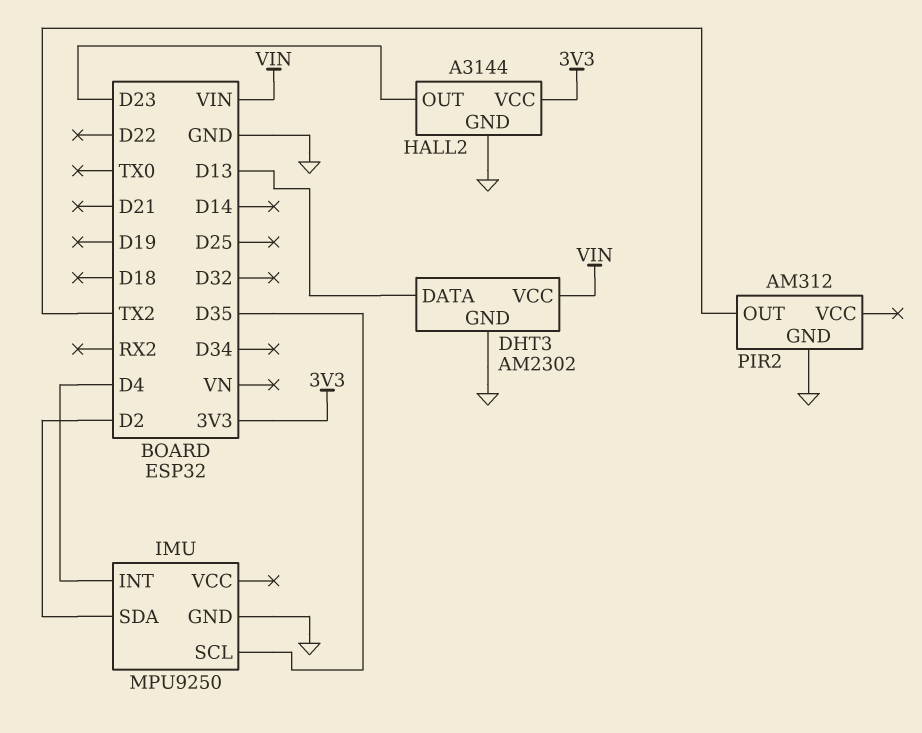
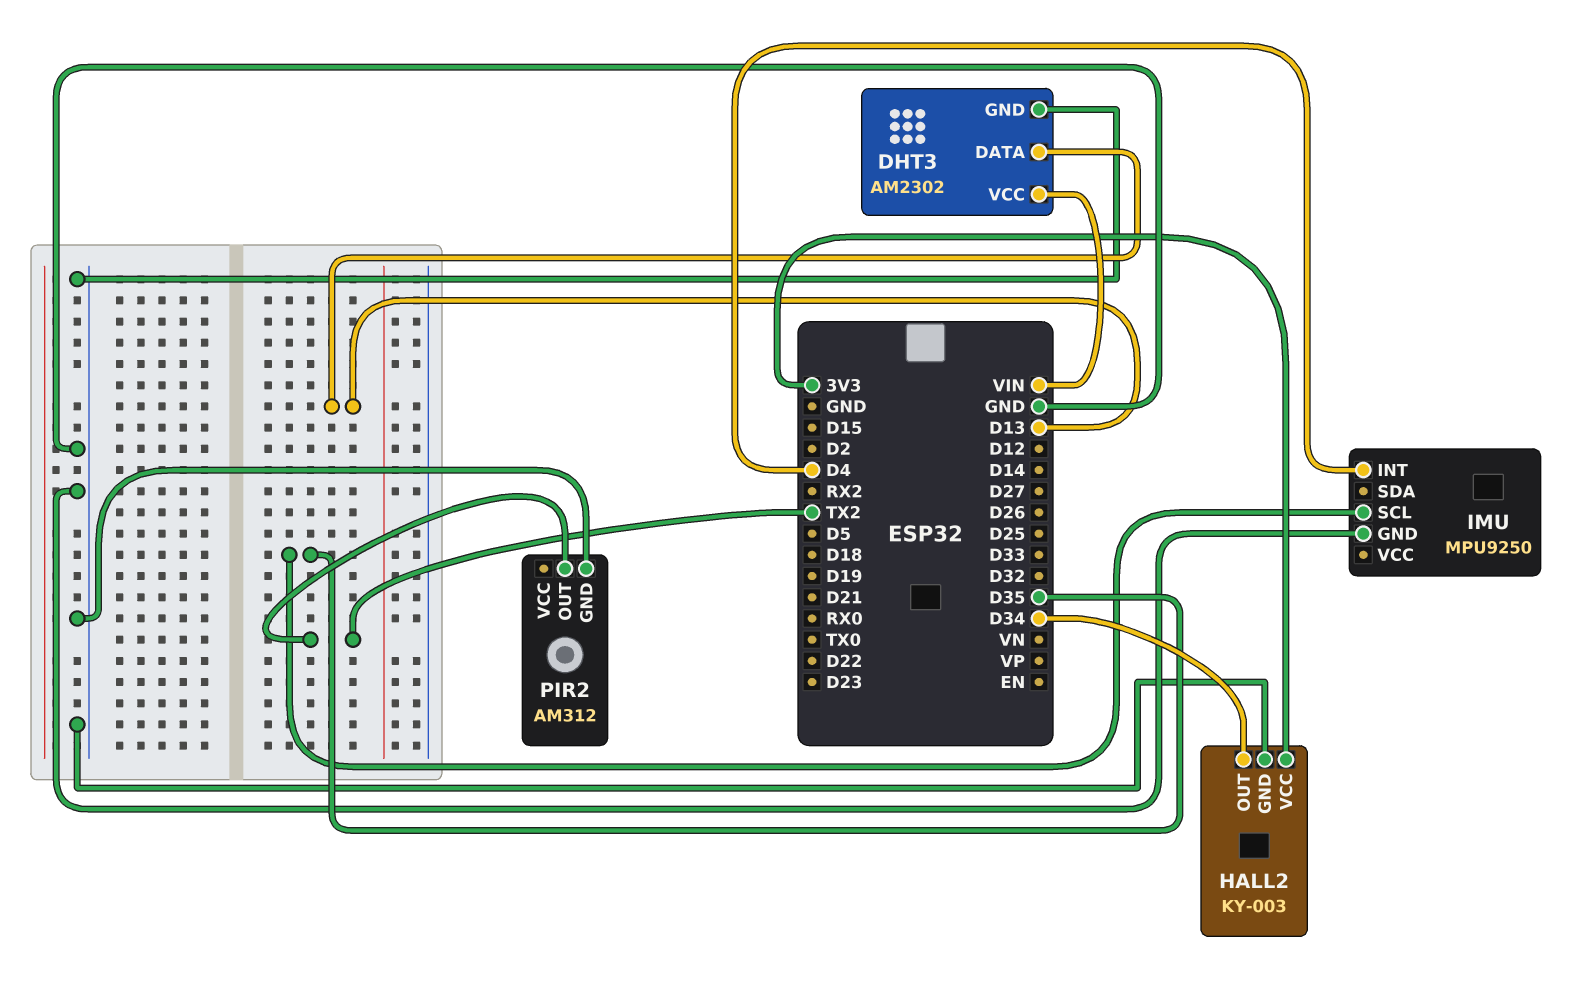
HALL2: A3144 -> KY-003
HALL2 pin OUT: D23 -> D34
IMU pin SDA: D2 -> none

